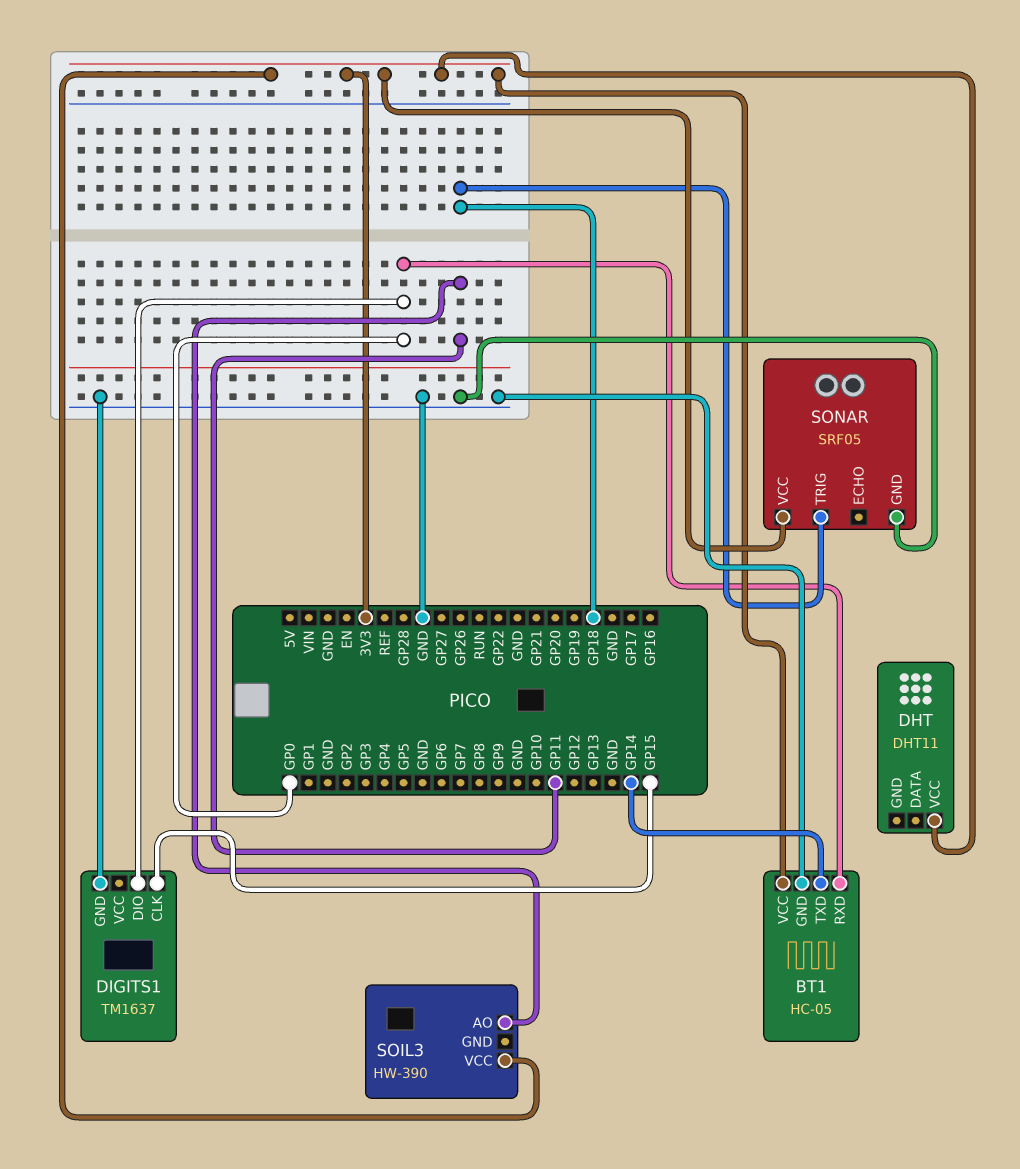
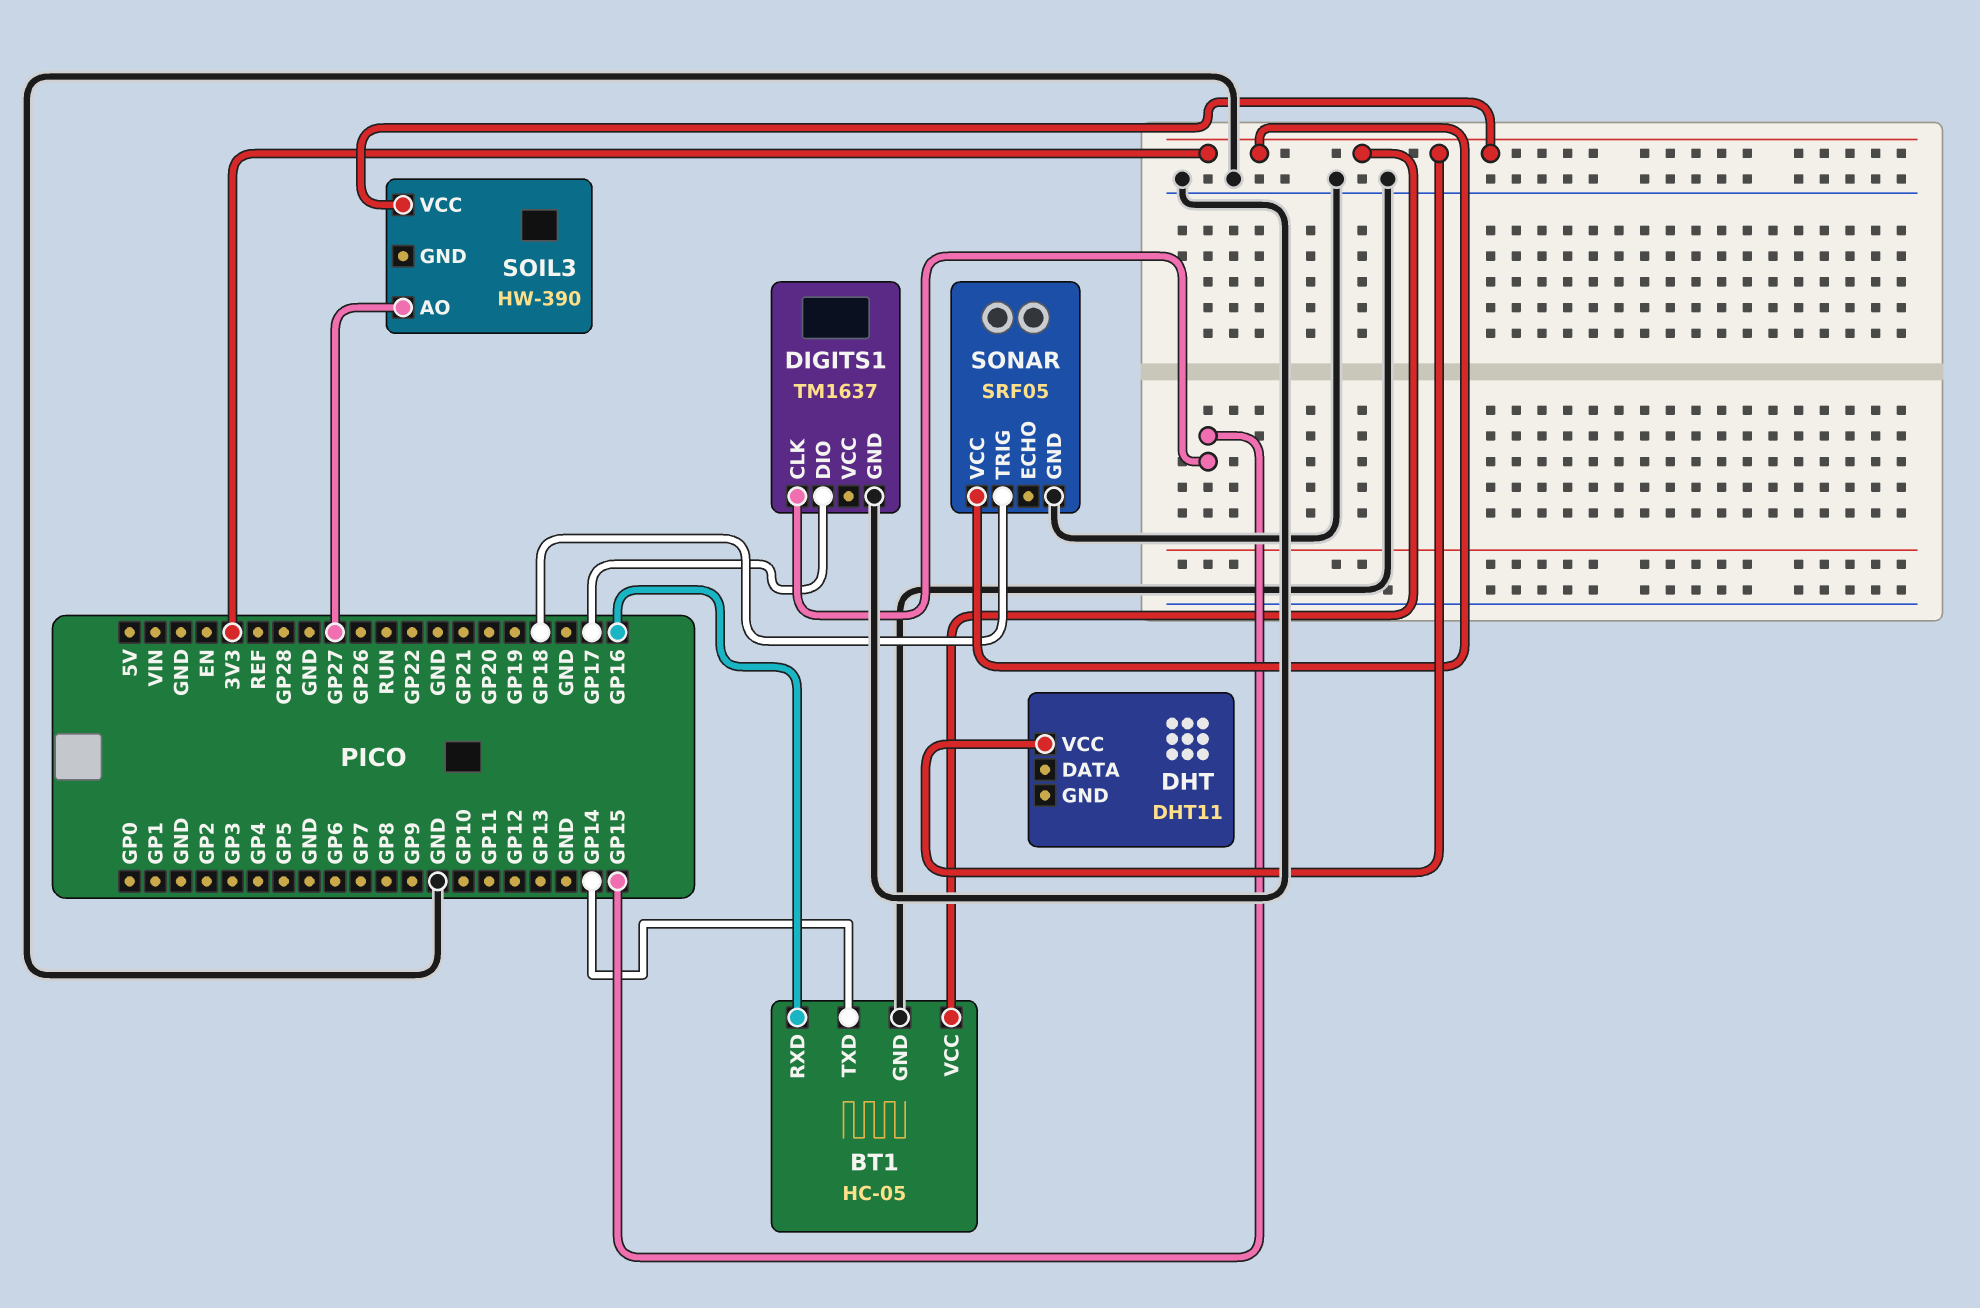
BT1 pin RXD: GP0 -> GP16
DIGITS1 pin DIO: GP0 -> GP17
SOIL3 pin AO: GP11 -> GP27

